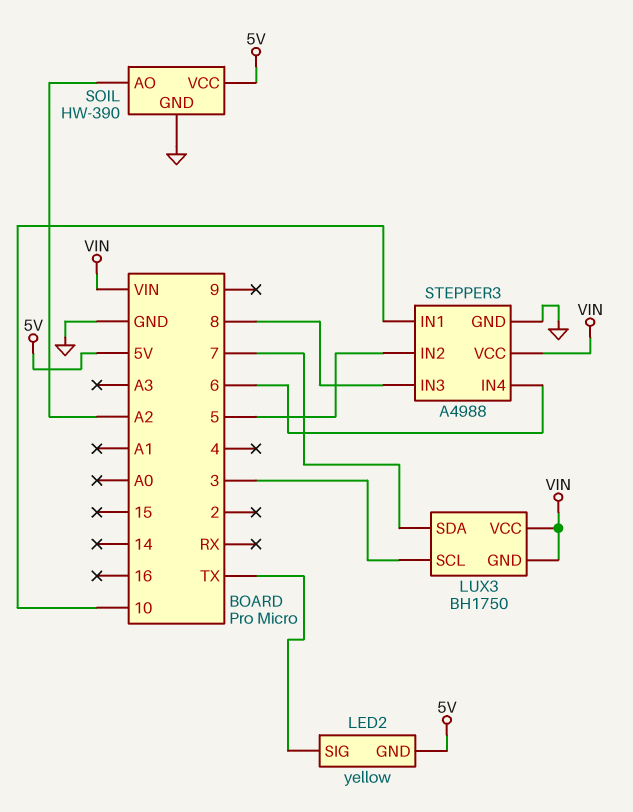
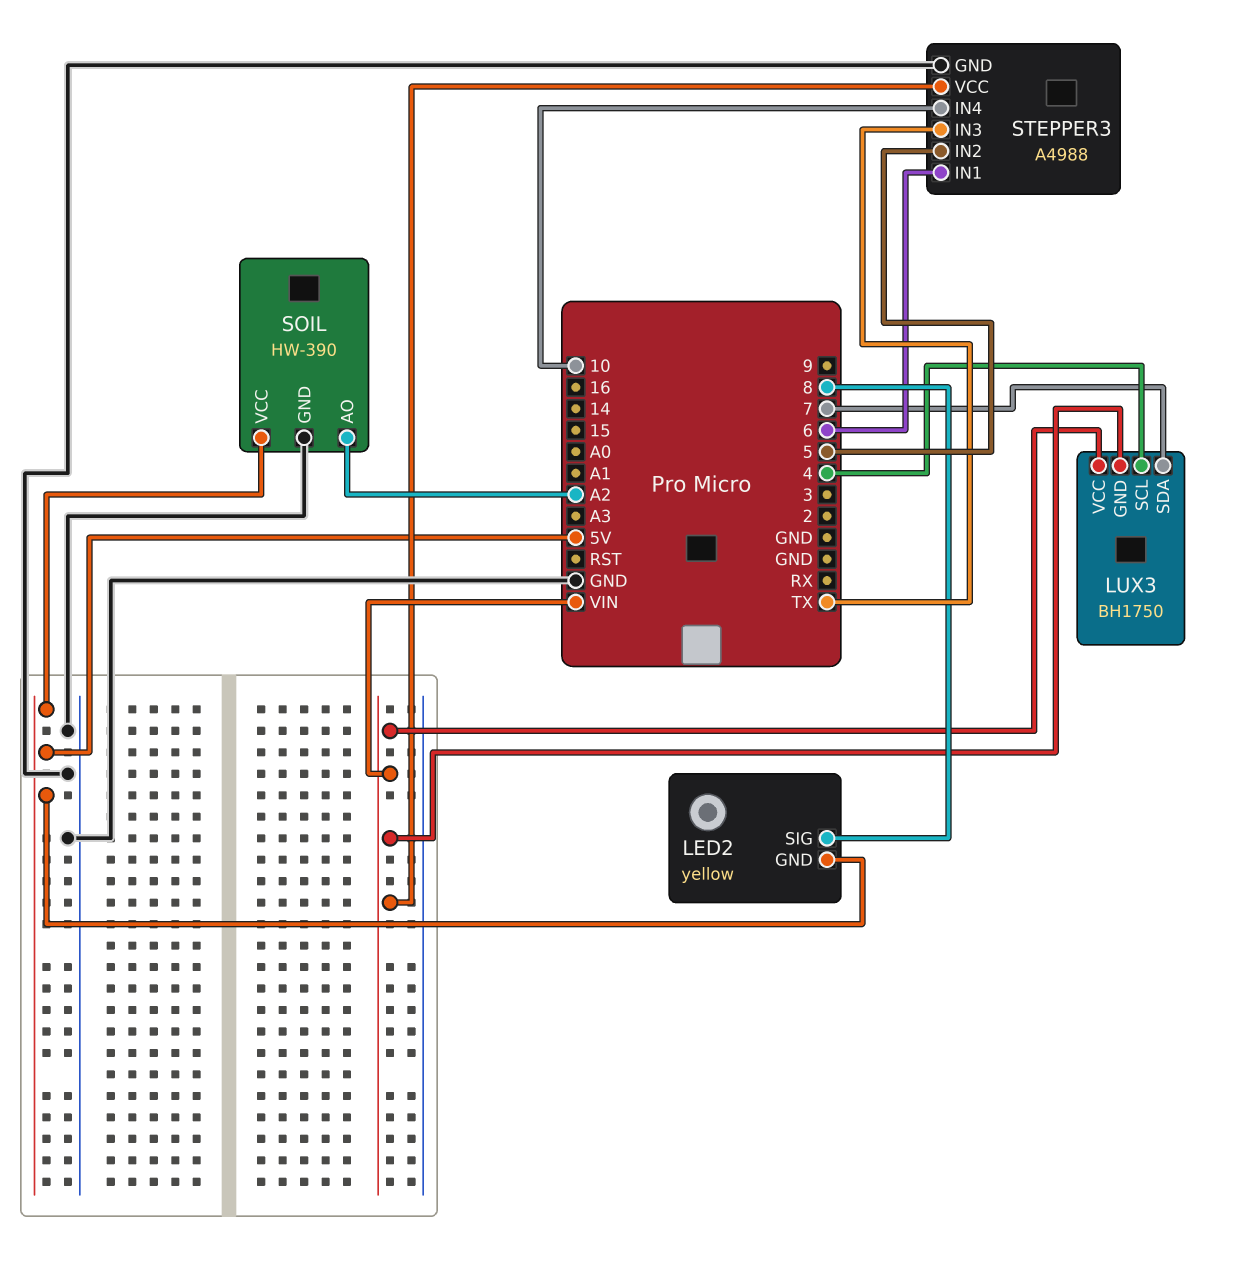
LED2 pin SIG: TX -> 8
LUX3 pin SCL: 3 -> 4
STEPPER3 pin IN1: 10 -> 6
STEPPER3 pin IN3: 8 -> TX
STEPPER3 pin IN4: 6 -> 10

